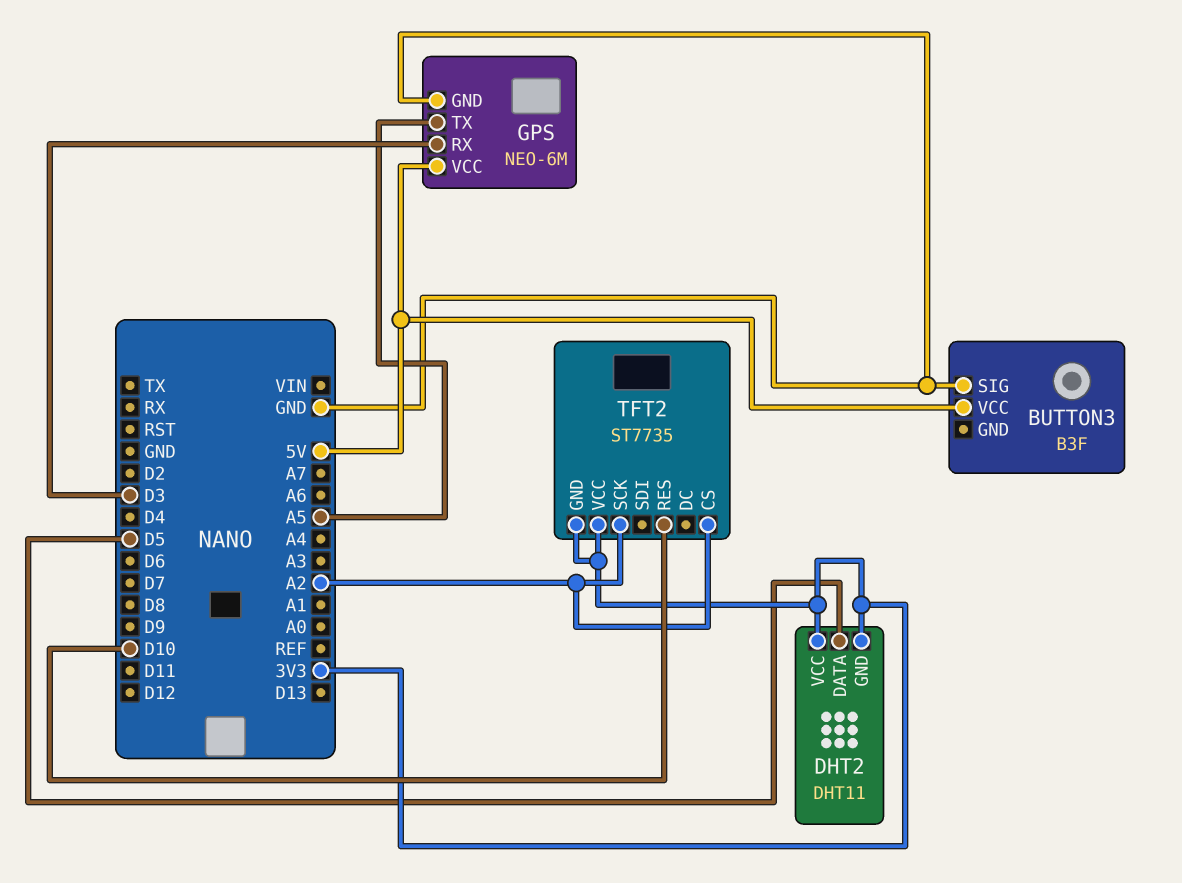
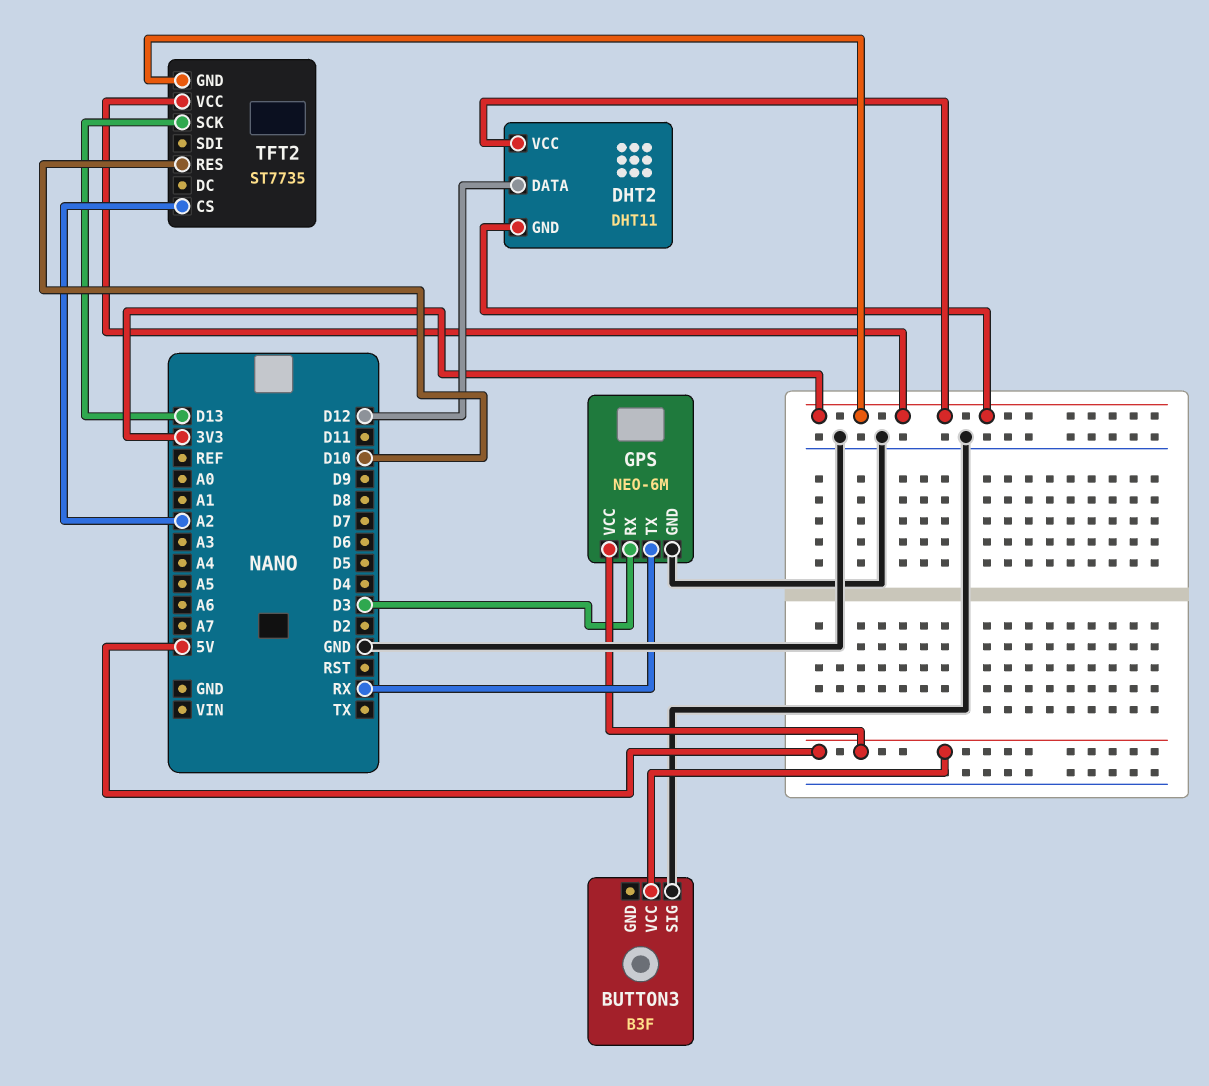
DHT2 pin DATA: D5 -> D12
GPS pin TX: A5 -> RX
TFT2 pin SCK: A2 -> D13

